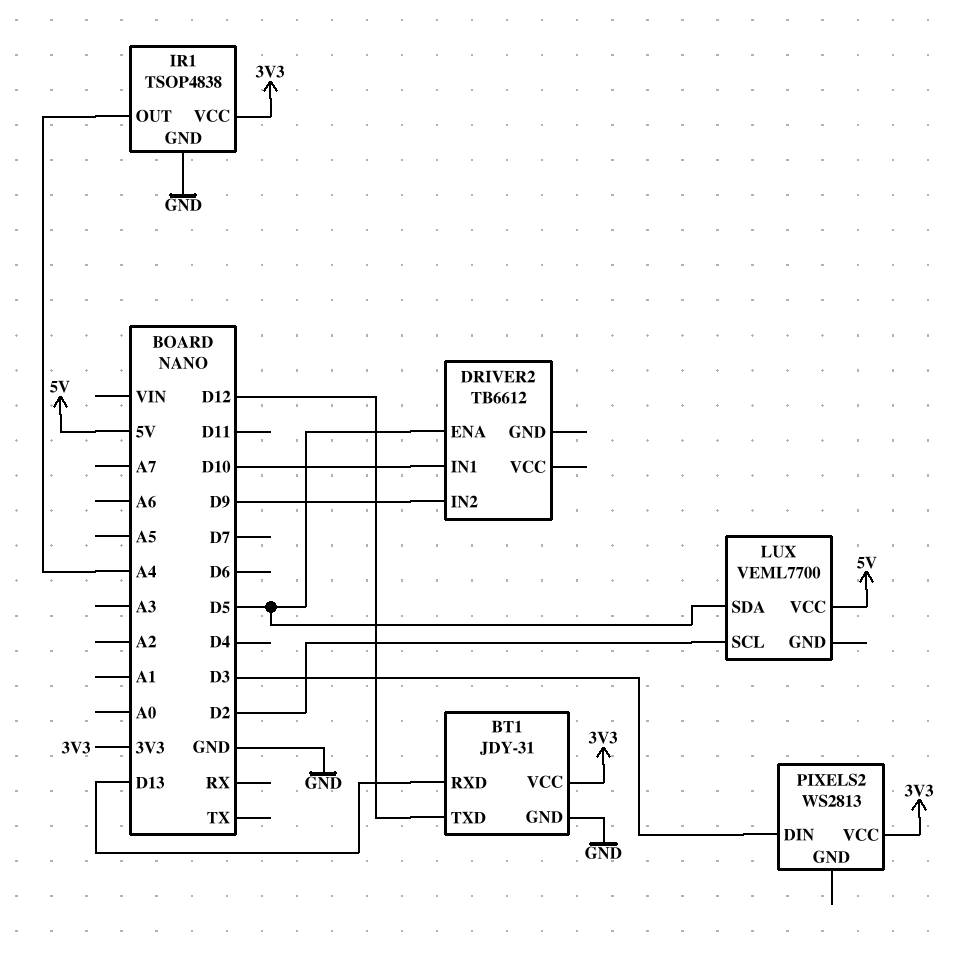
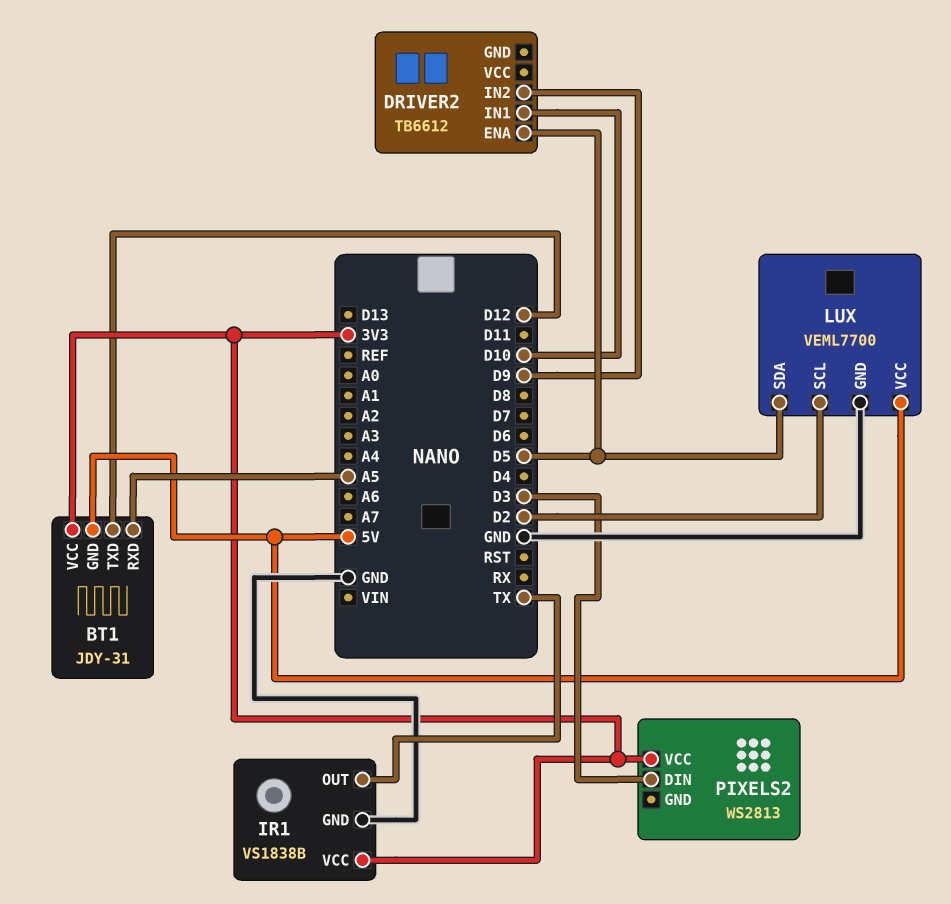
BT1 pin GND: GND -> 5V
BT1 pin RXD: D13 -> A5
IR1: TSOP4838 -> VS1838B
IR1 pin OUT: A4 -> TX
LUX pin GND: none -> GND

